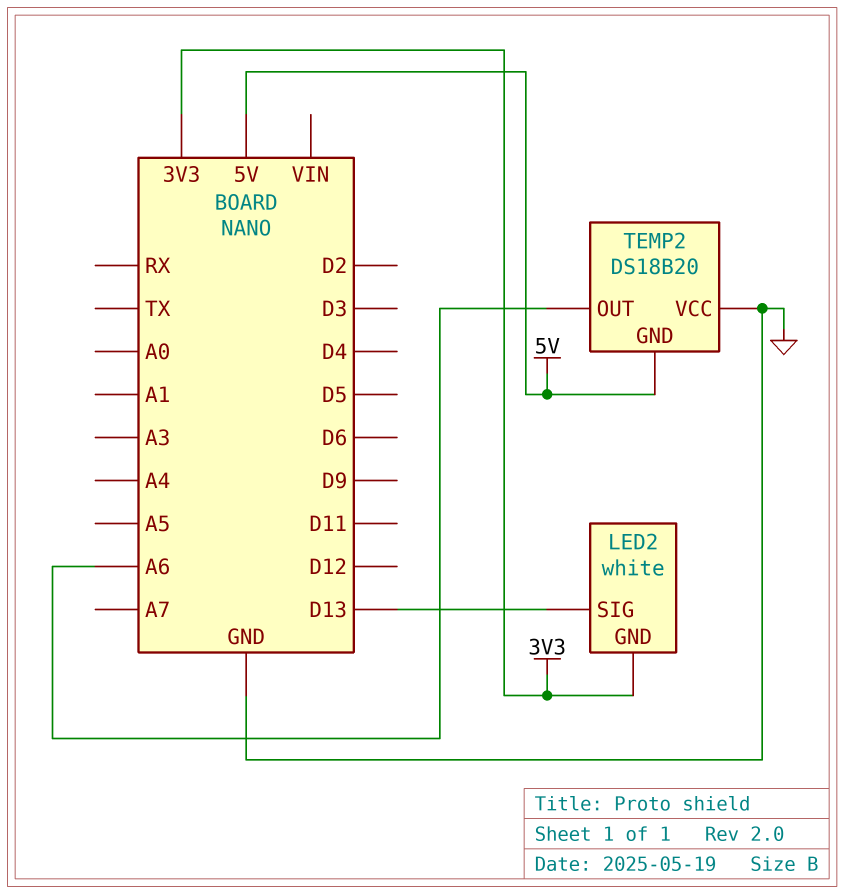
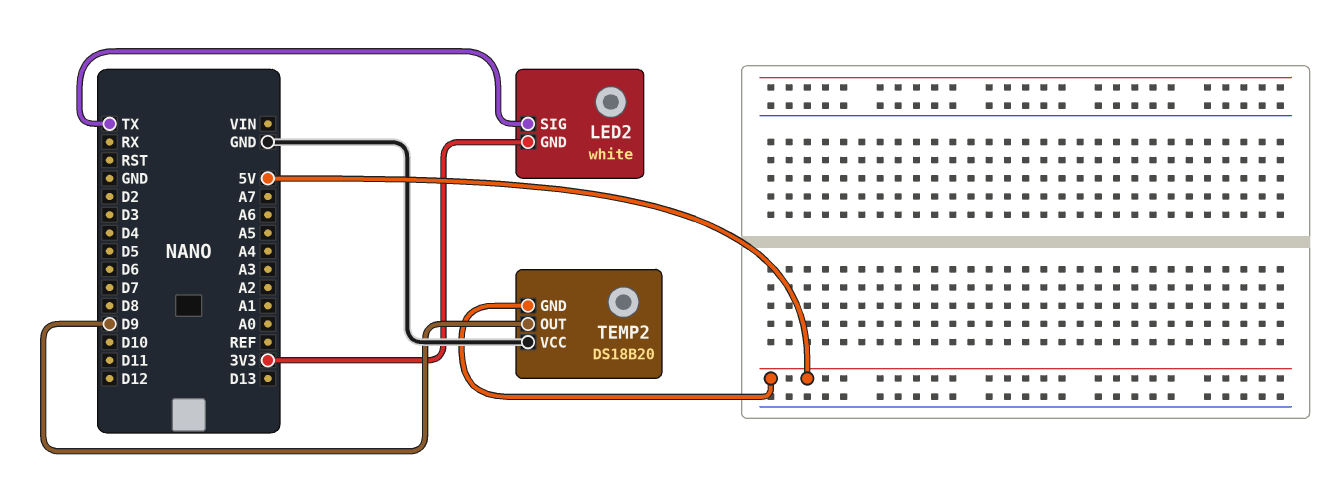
LED2 pin SIG: D13 -> TX
TEMP2 pin OUT: A6 -> D9

